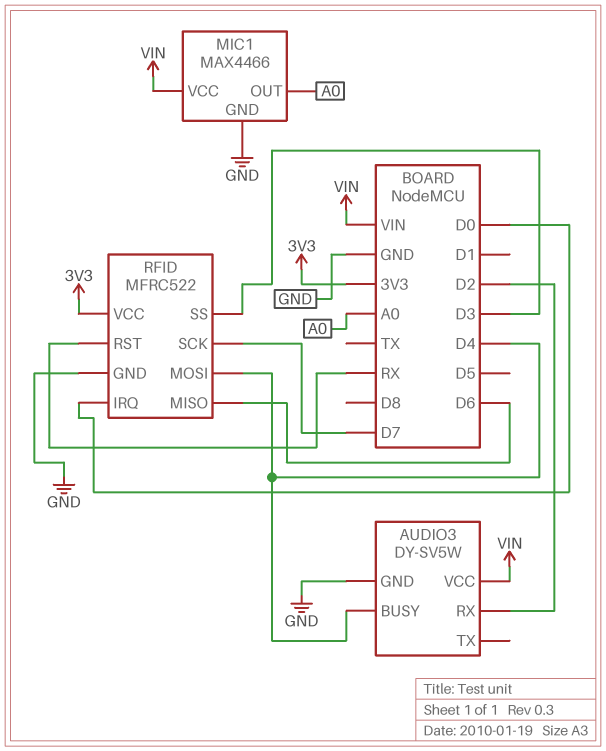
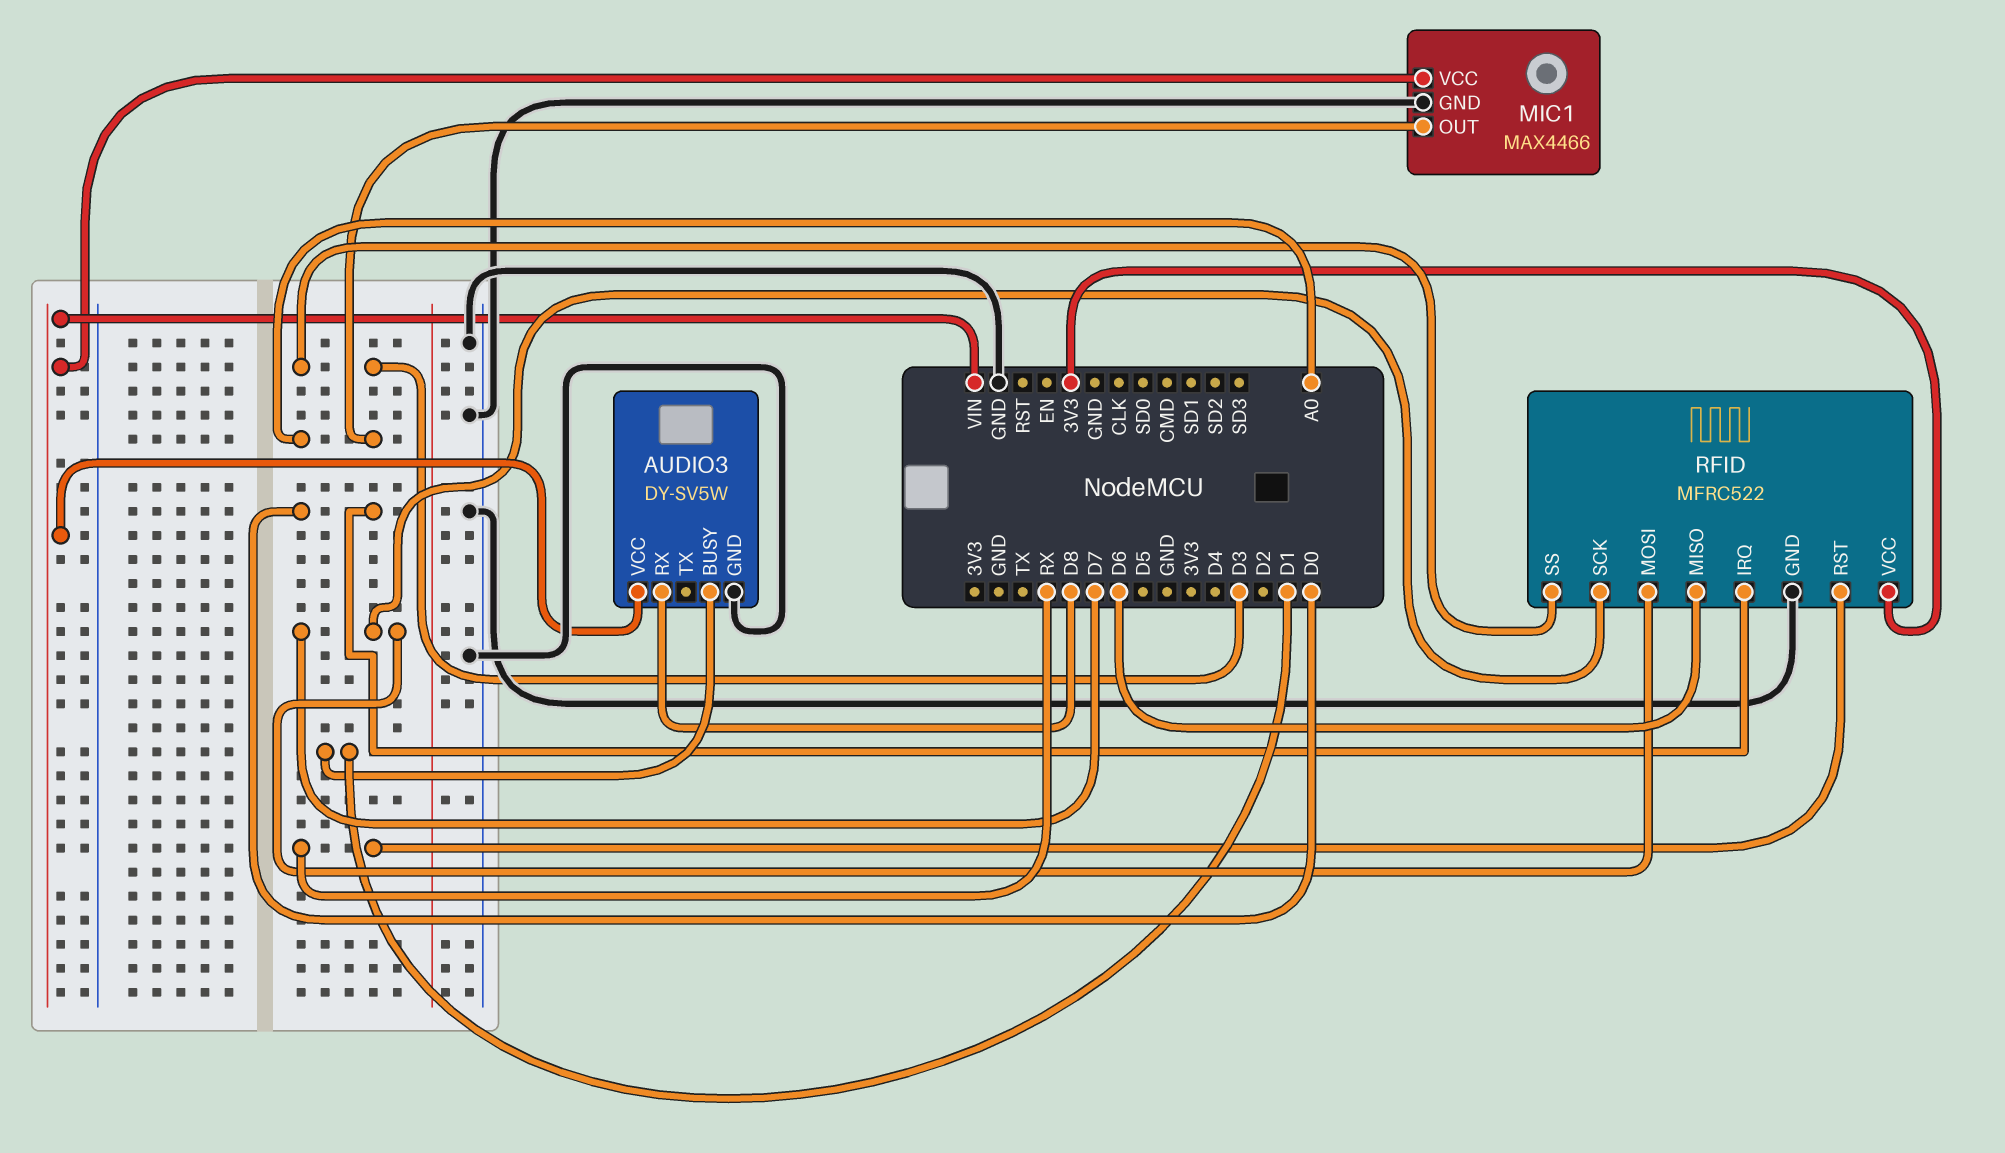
AUDIO3 pin BUSY: D4 -> D1
AUDIO3 pin RX: D2 -> D8
RFID pin MOSI: D4 -> D7

